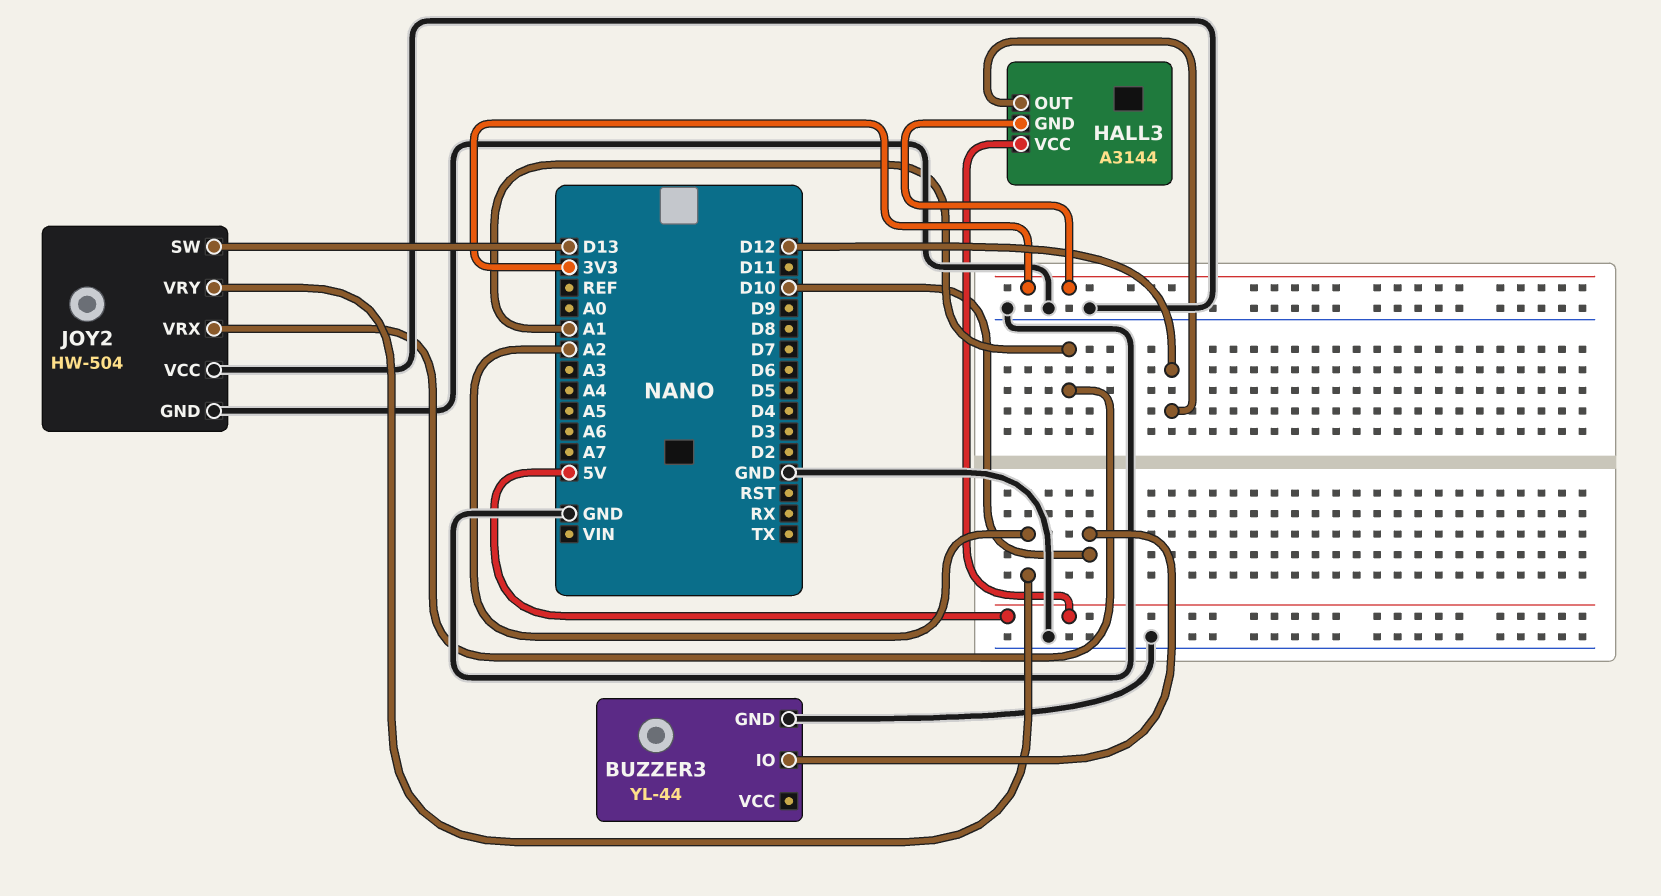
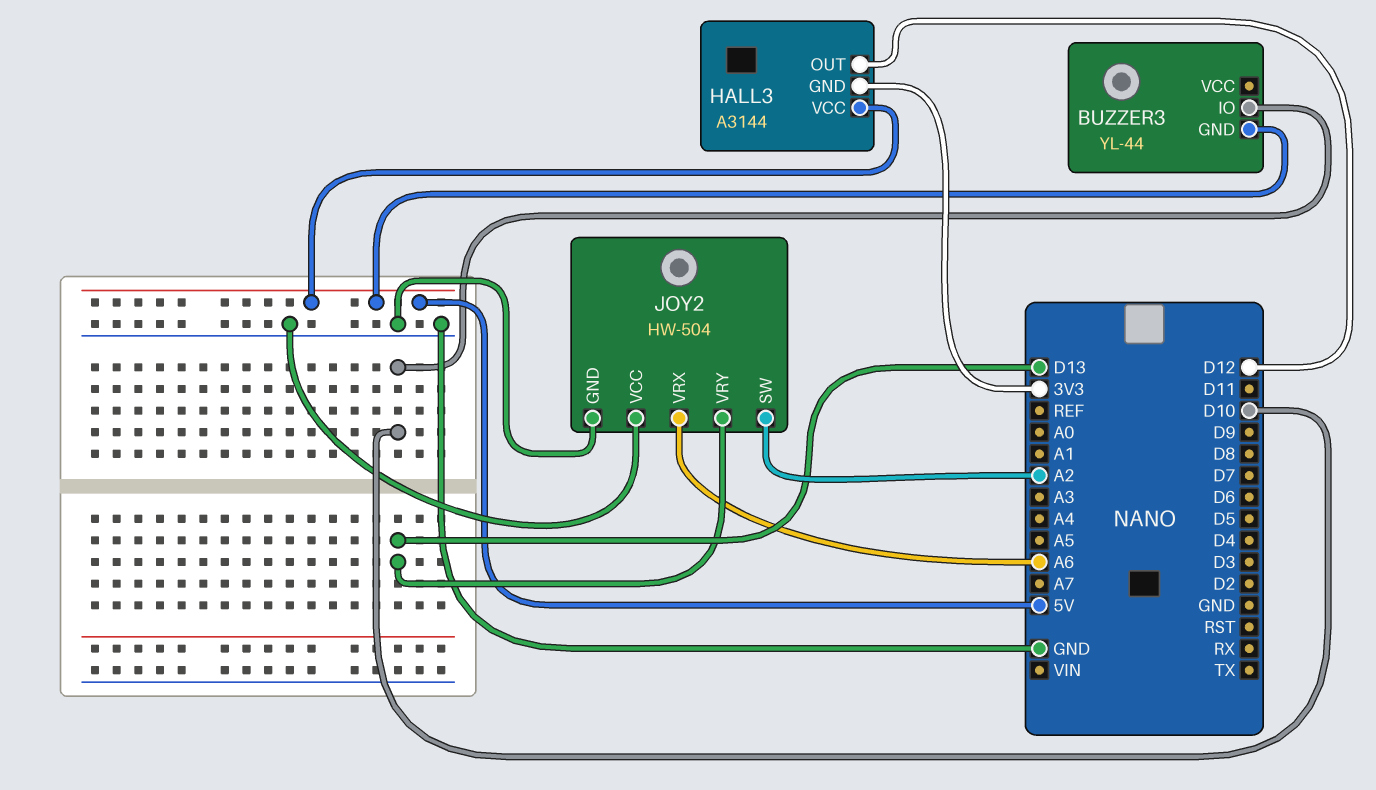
BUZZER3 pin GND: GND -> 5V
JOY2 pin SW: D13 -> A2
JOY2 pin VRX: A1 -> A6
JOY2 pin VRY: A2 -> D13

